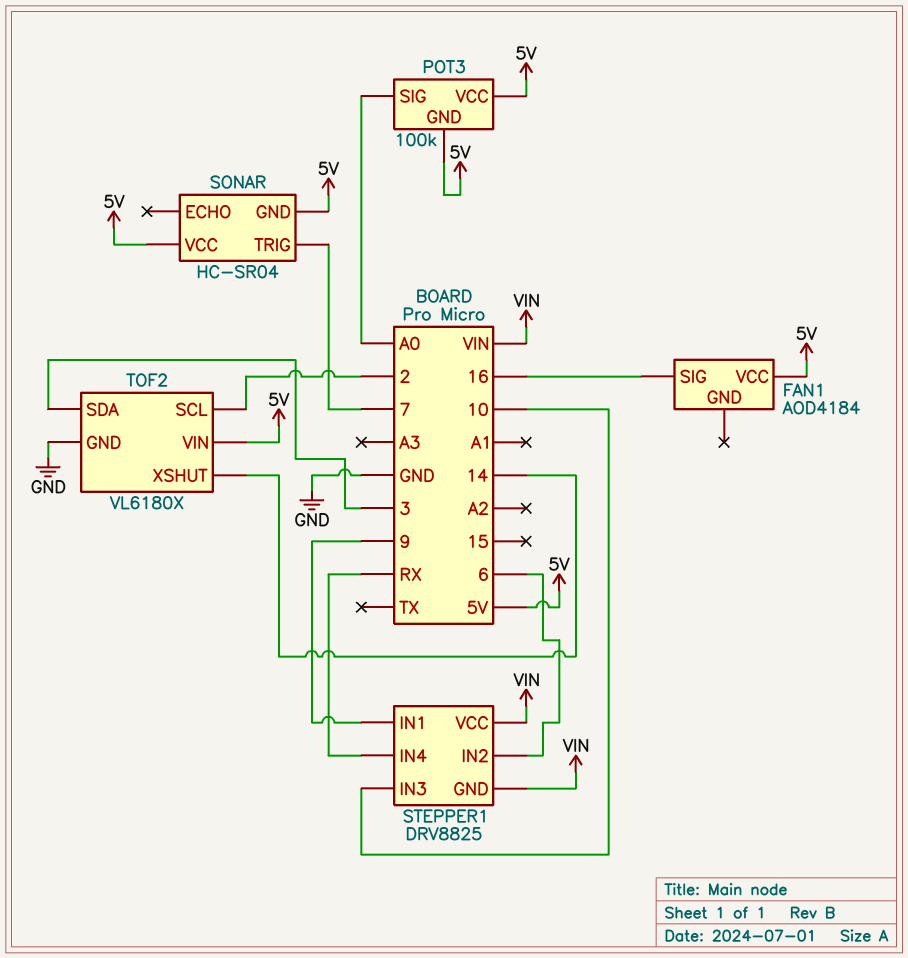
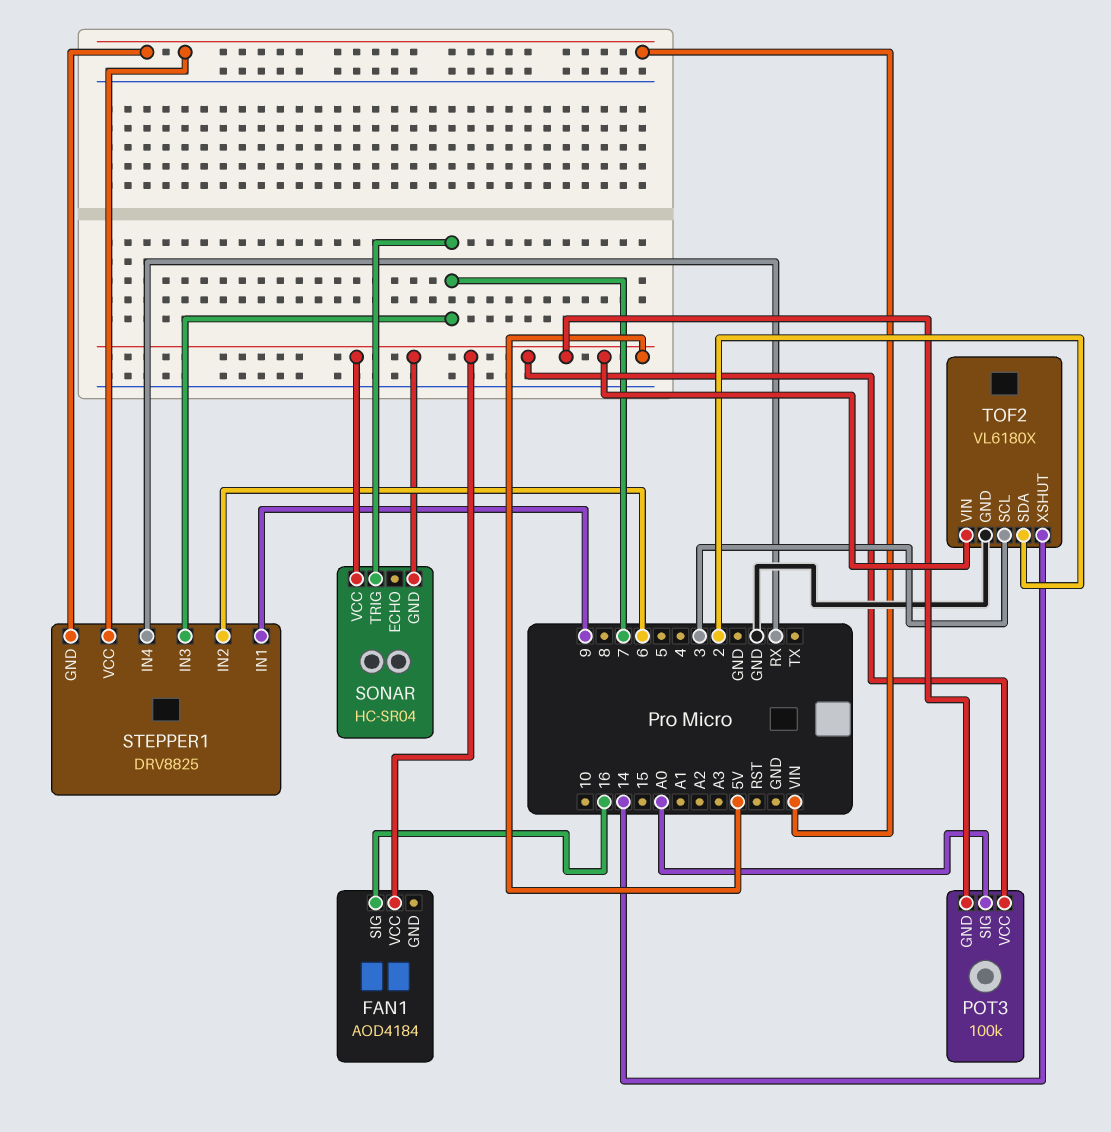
STEPPER1 pin IN3: 10 -> 7
TOF2 pin SCL: 2 -> 3
TOF2 pin SDA: 3 -> 2

